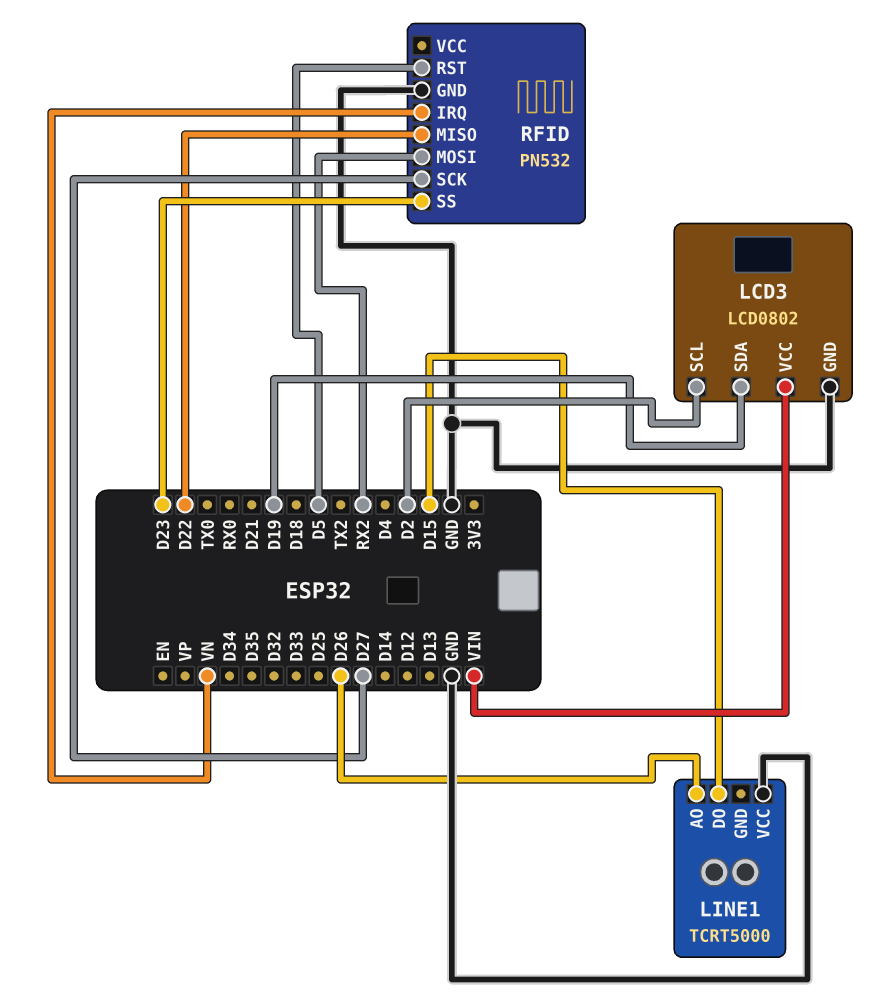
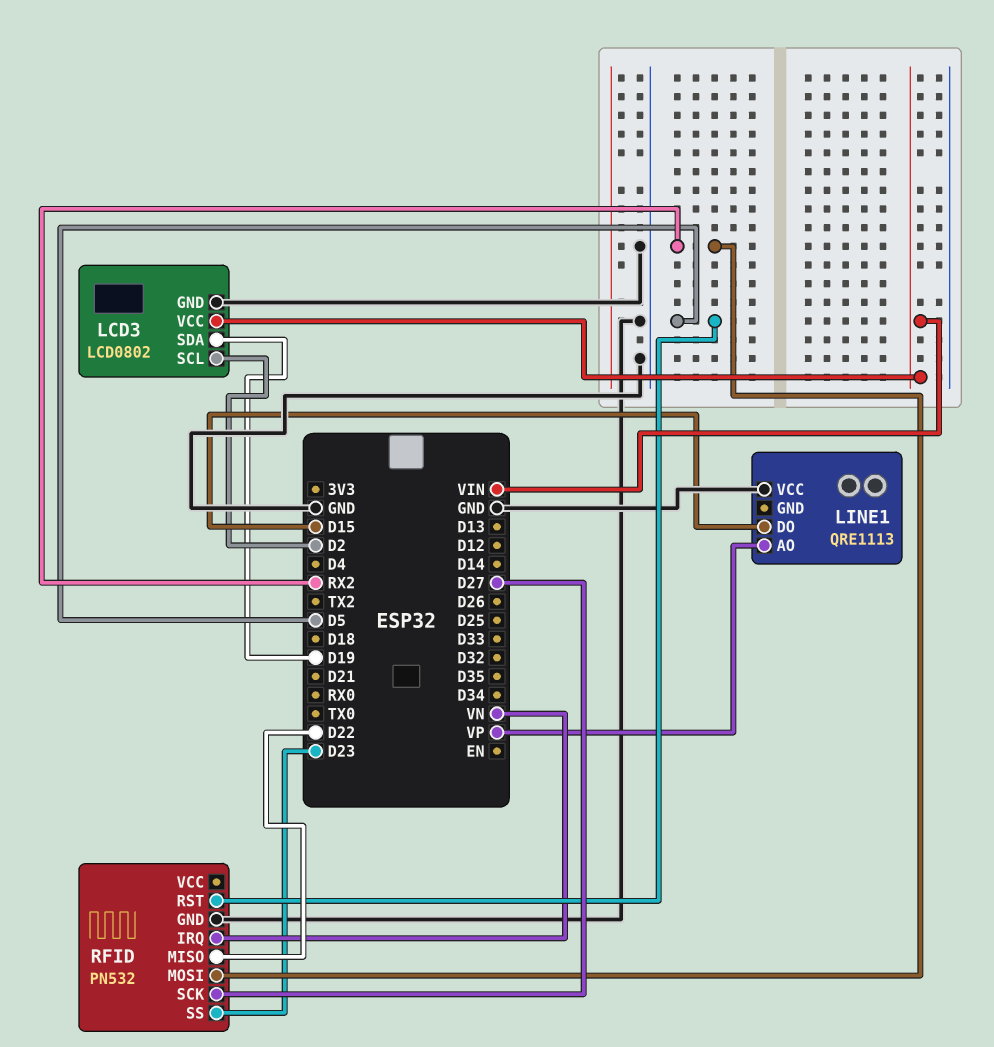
LINE1: TCRT5000 -> QRE1113
LINE1 pin AO: D26 -> VP

